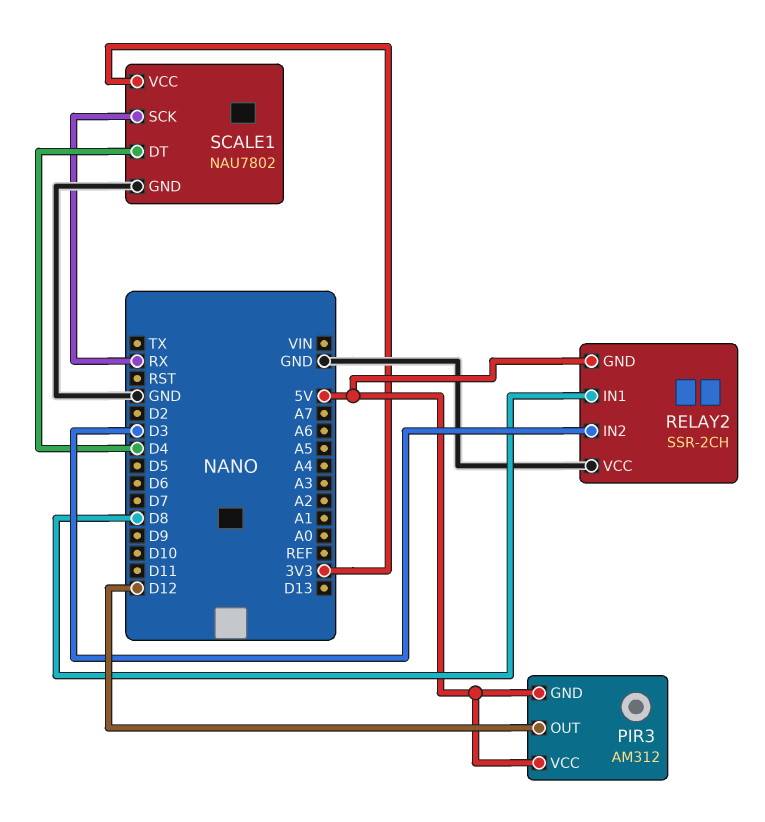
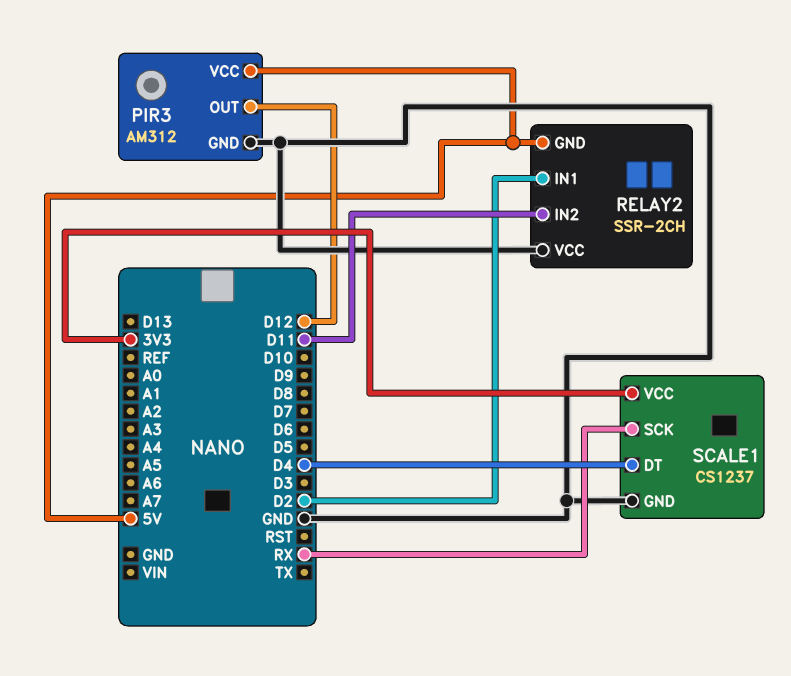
PIR3 pin GND: 5V -> GND
RELAY2 pin IN1: D8 -> D2
RELAY2 pin IN2: D3 -> D11
SCALE1: NAU7802 -> CS1237

